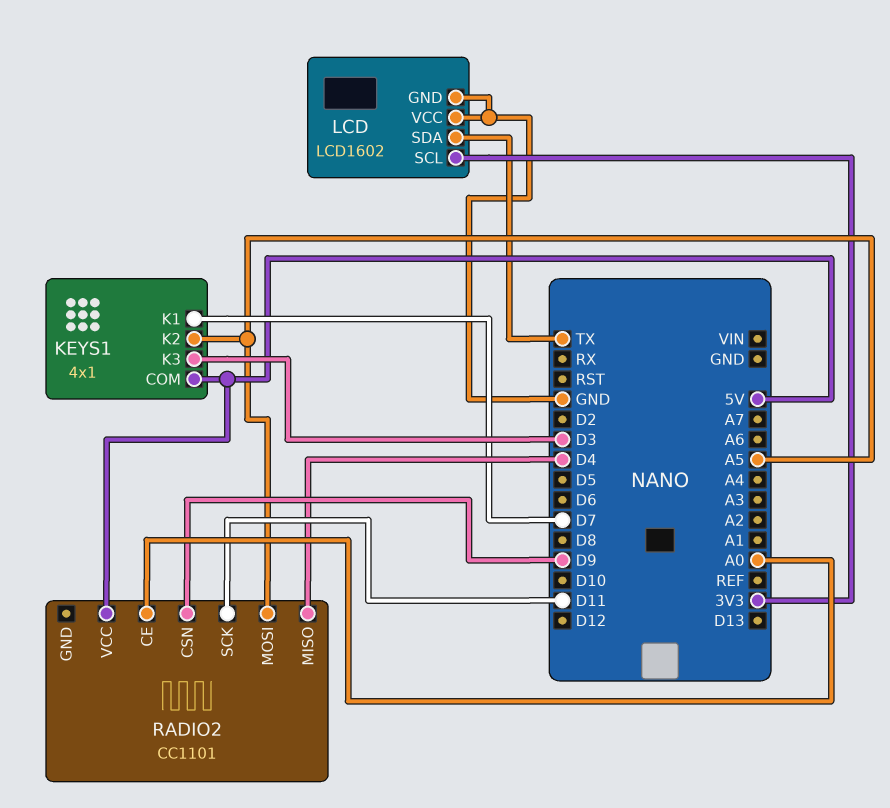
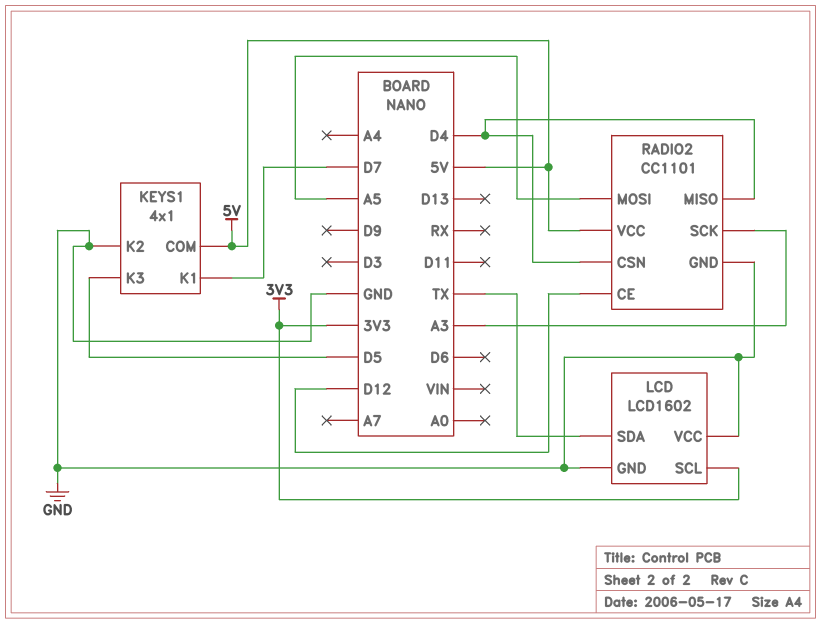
KEYS1 pin K2: A5 -> GND
KEYS1 pin K3: D3 -> D5
RADIO2 pin CE: A0 -> D12
RADIO2 pin CSN: D9 -> D4
RADIO2 pin GND: none -> GND
RADIO2 pin SCK: D11 -> A3

